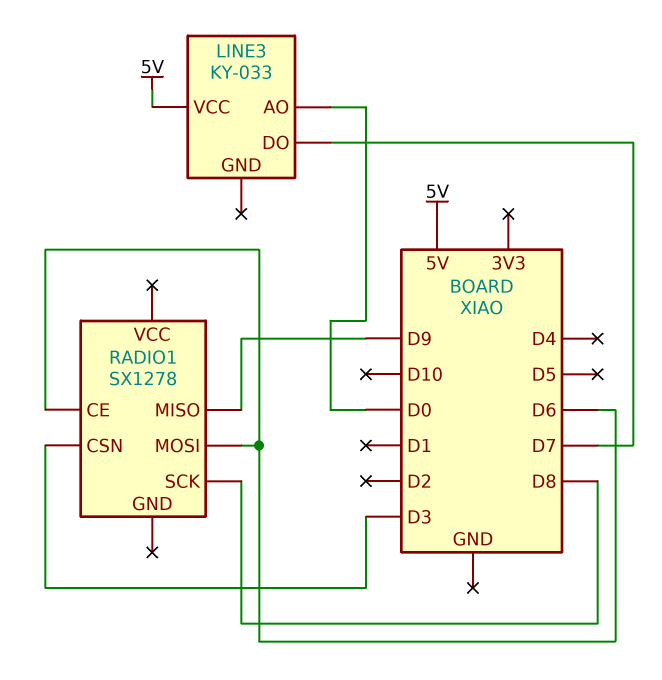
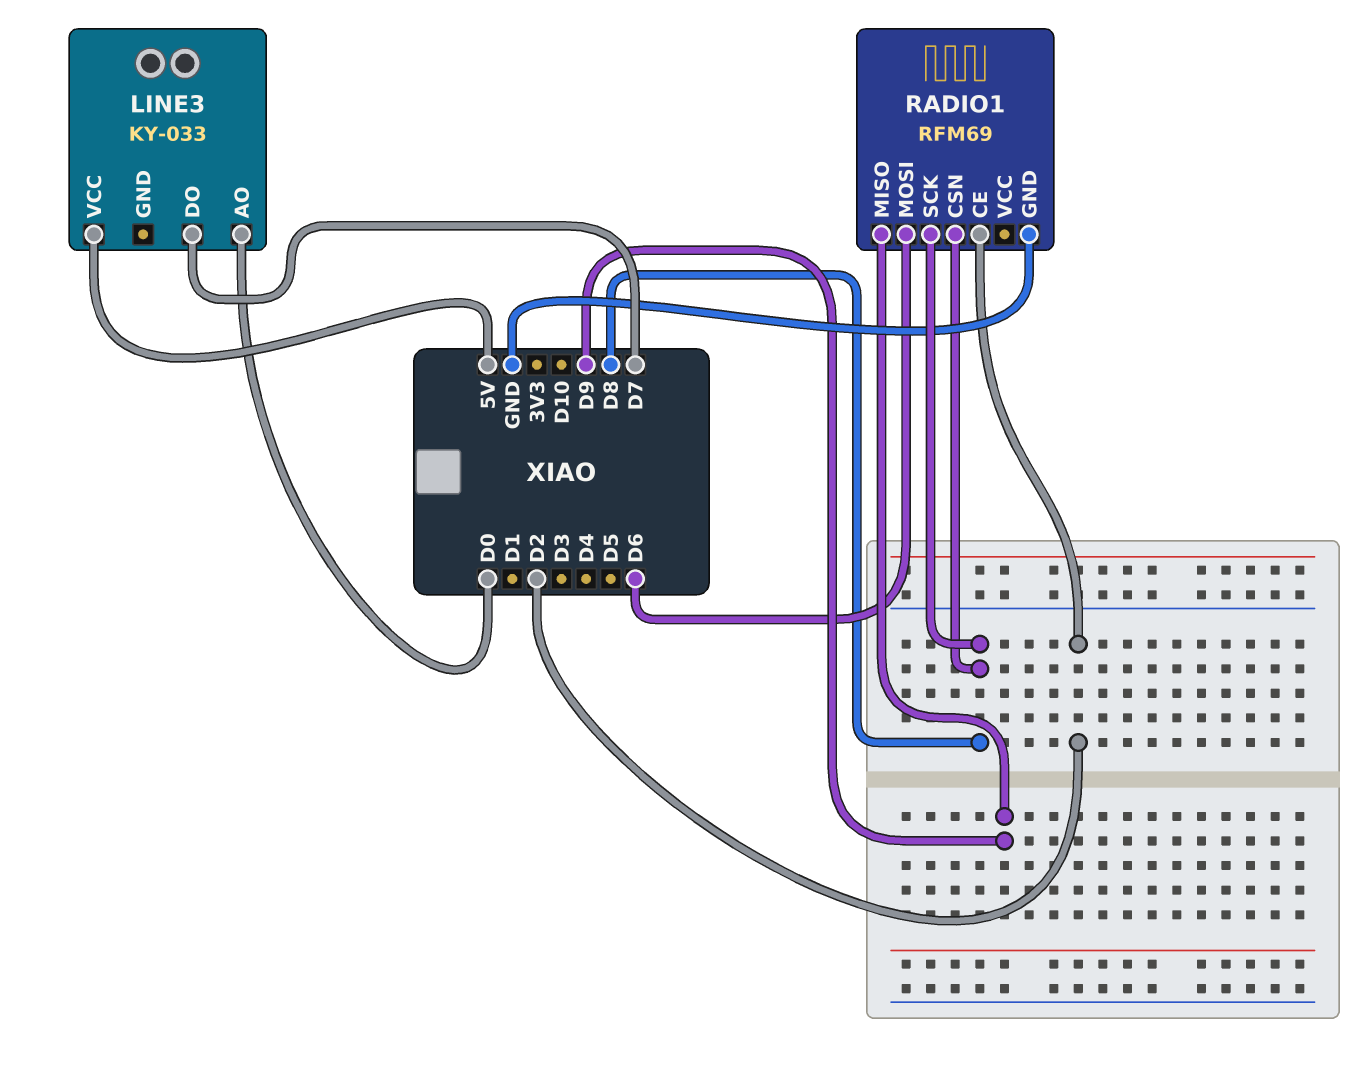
RADIO1: SX1278 -> RFM69
RADIO1 pin CE: D6 -> D2
RADIO1 pin CSN: D3 -> D8
RADIO1 pin GND: none -> GND

